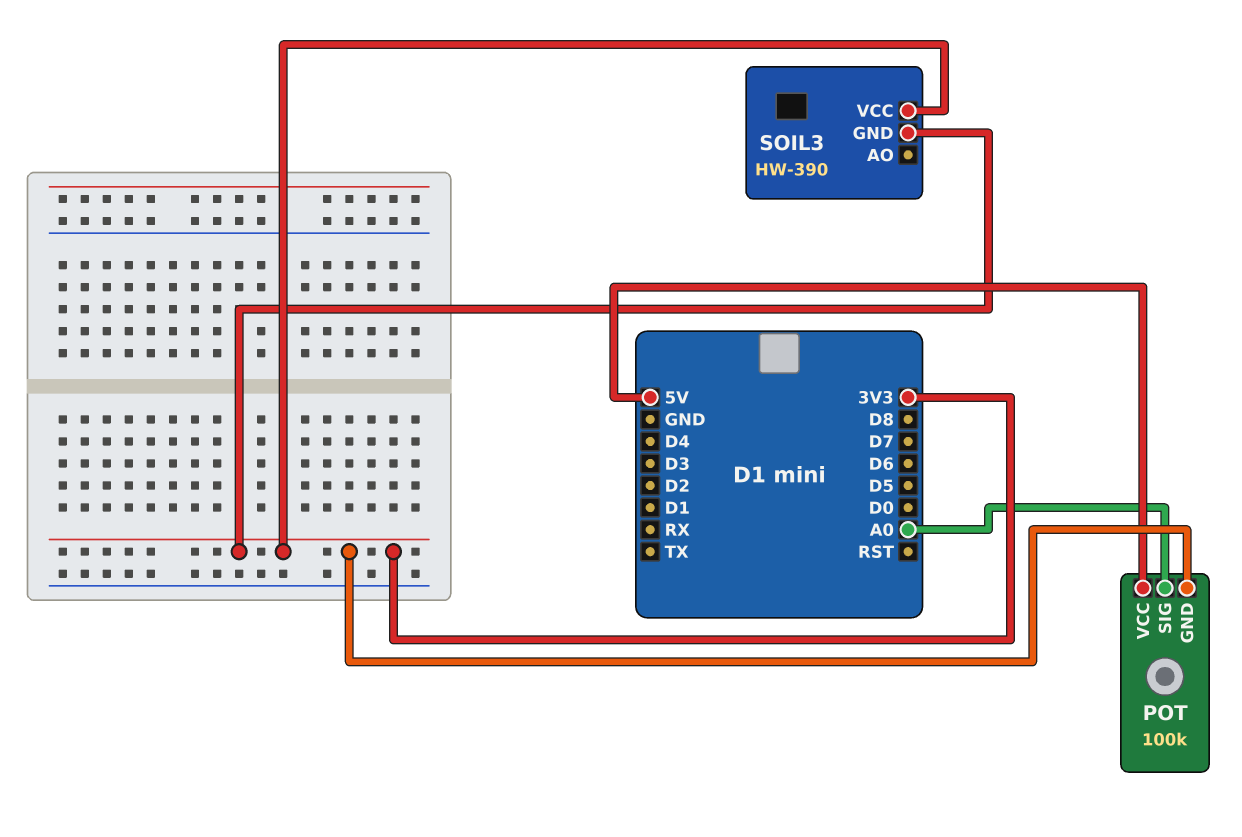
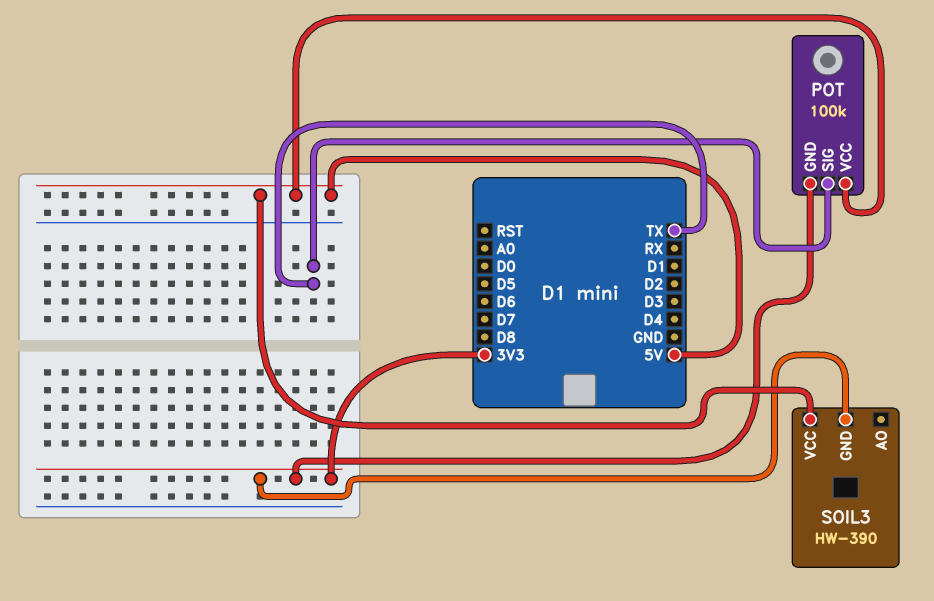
POT pin SIG: A0 -> TX
SOIL3 pin VCC: 3V3 -> 5V

